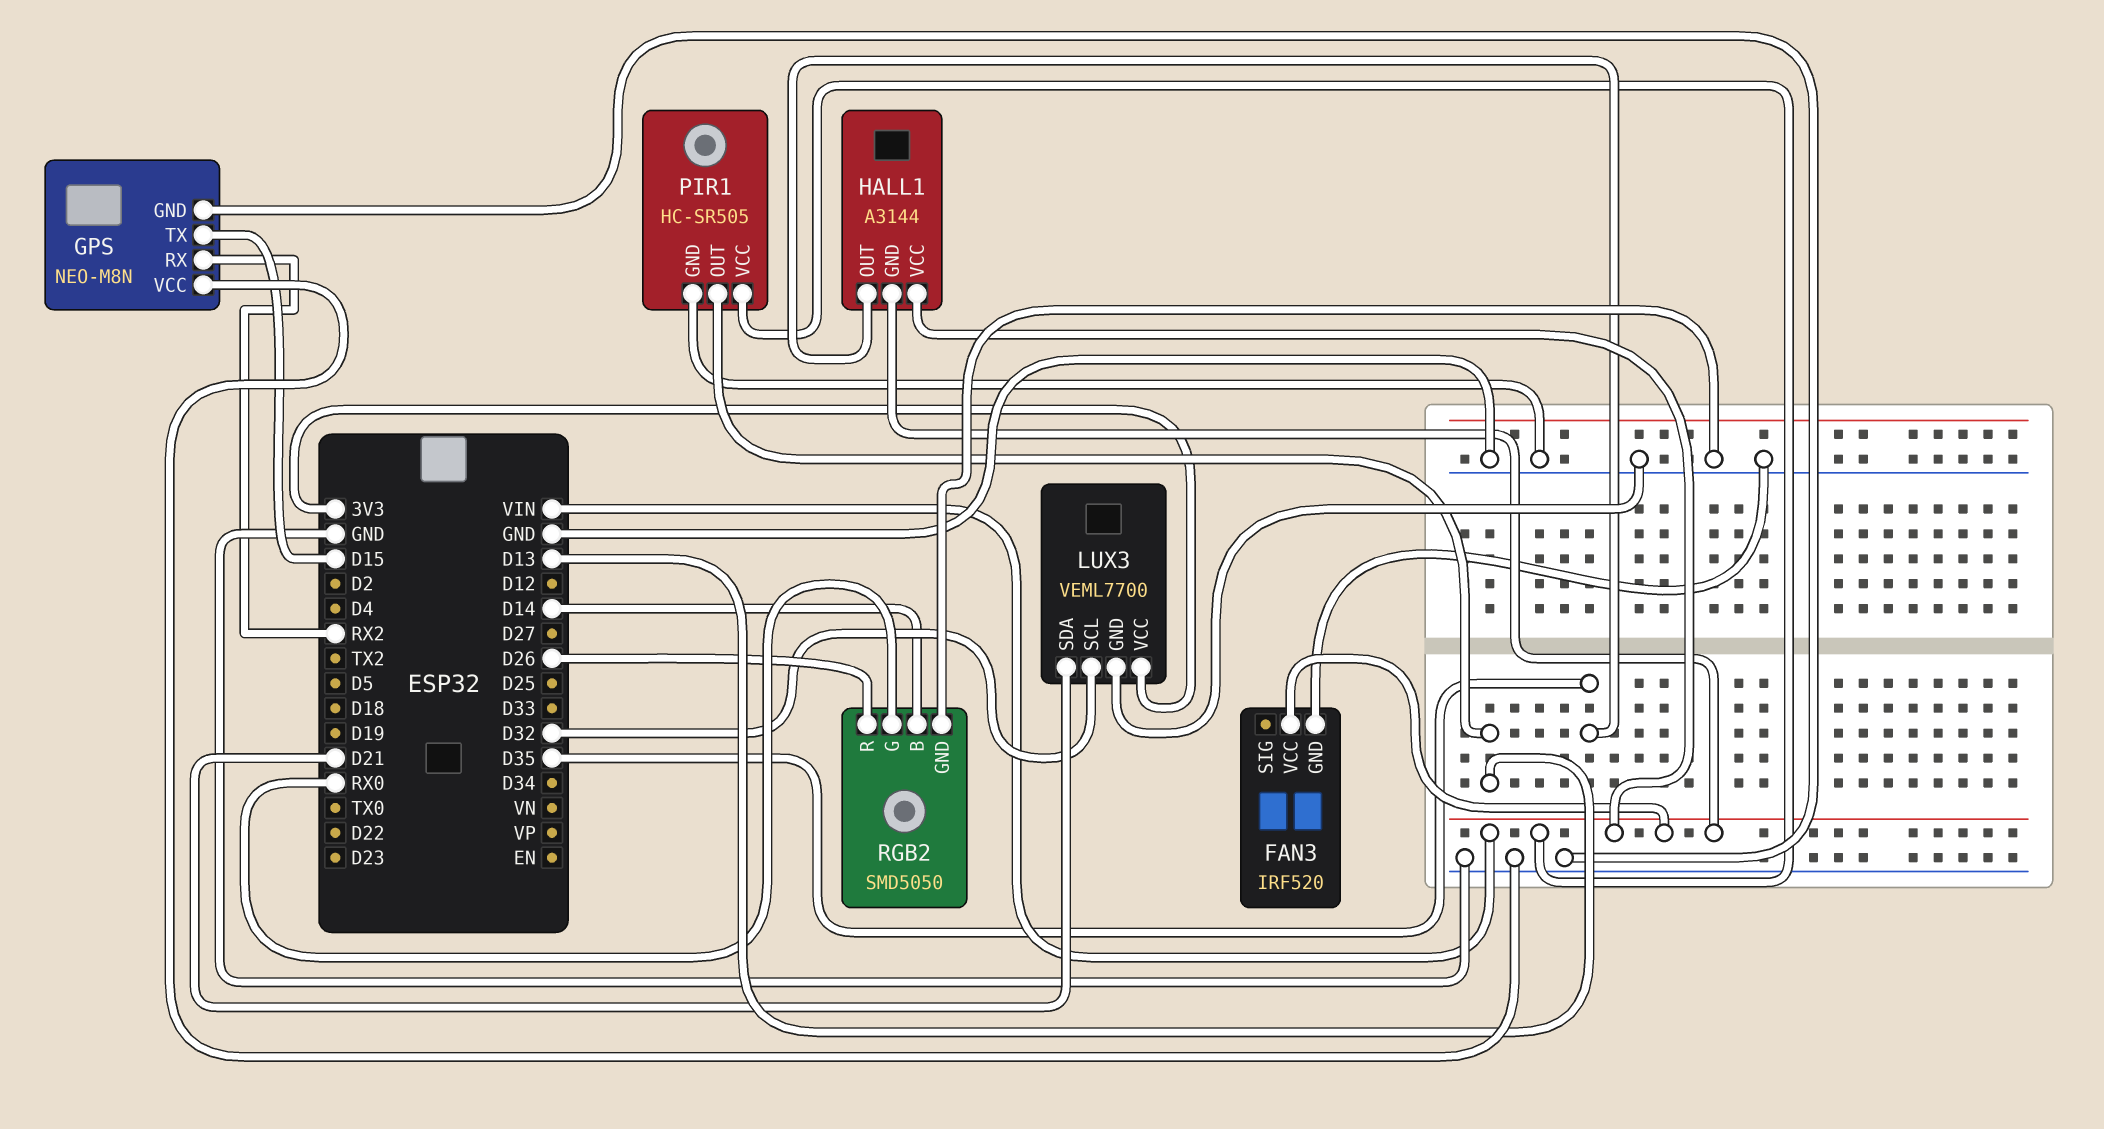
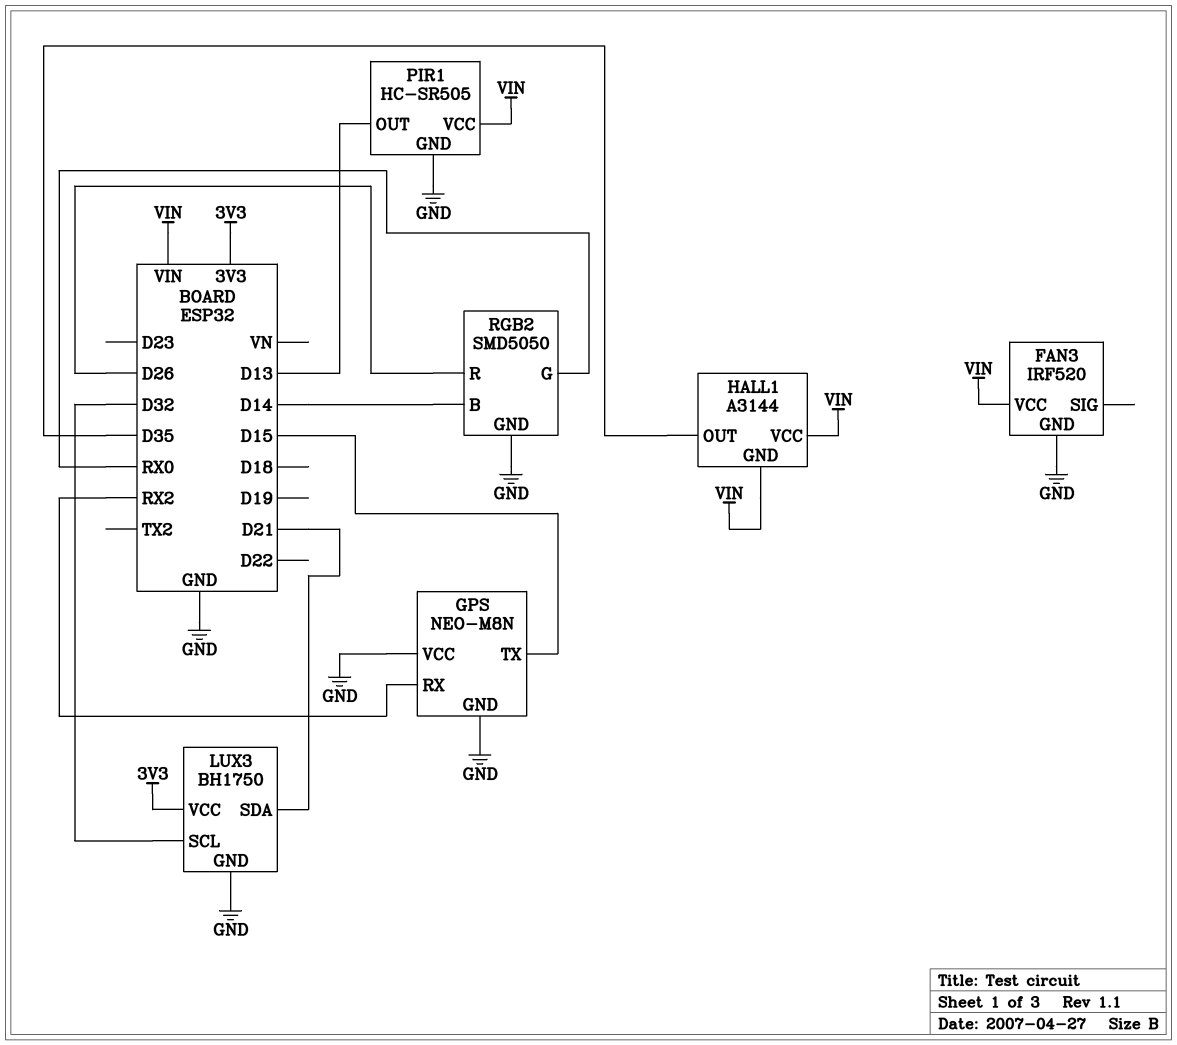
LUX3: VEML7700 -> BH1750

